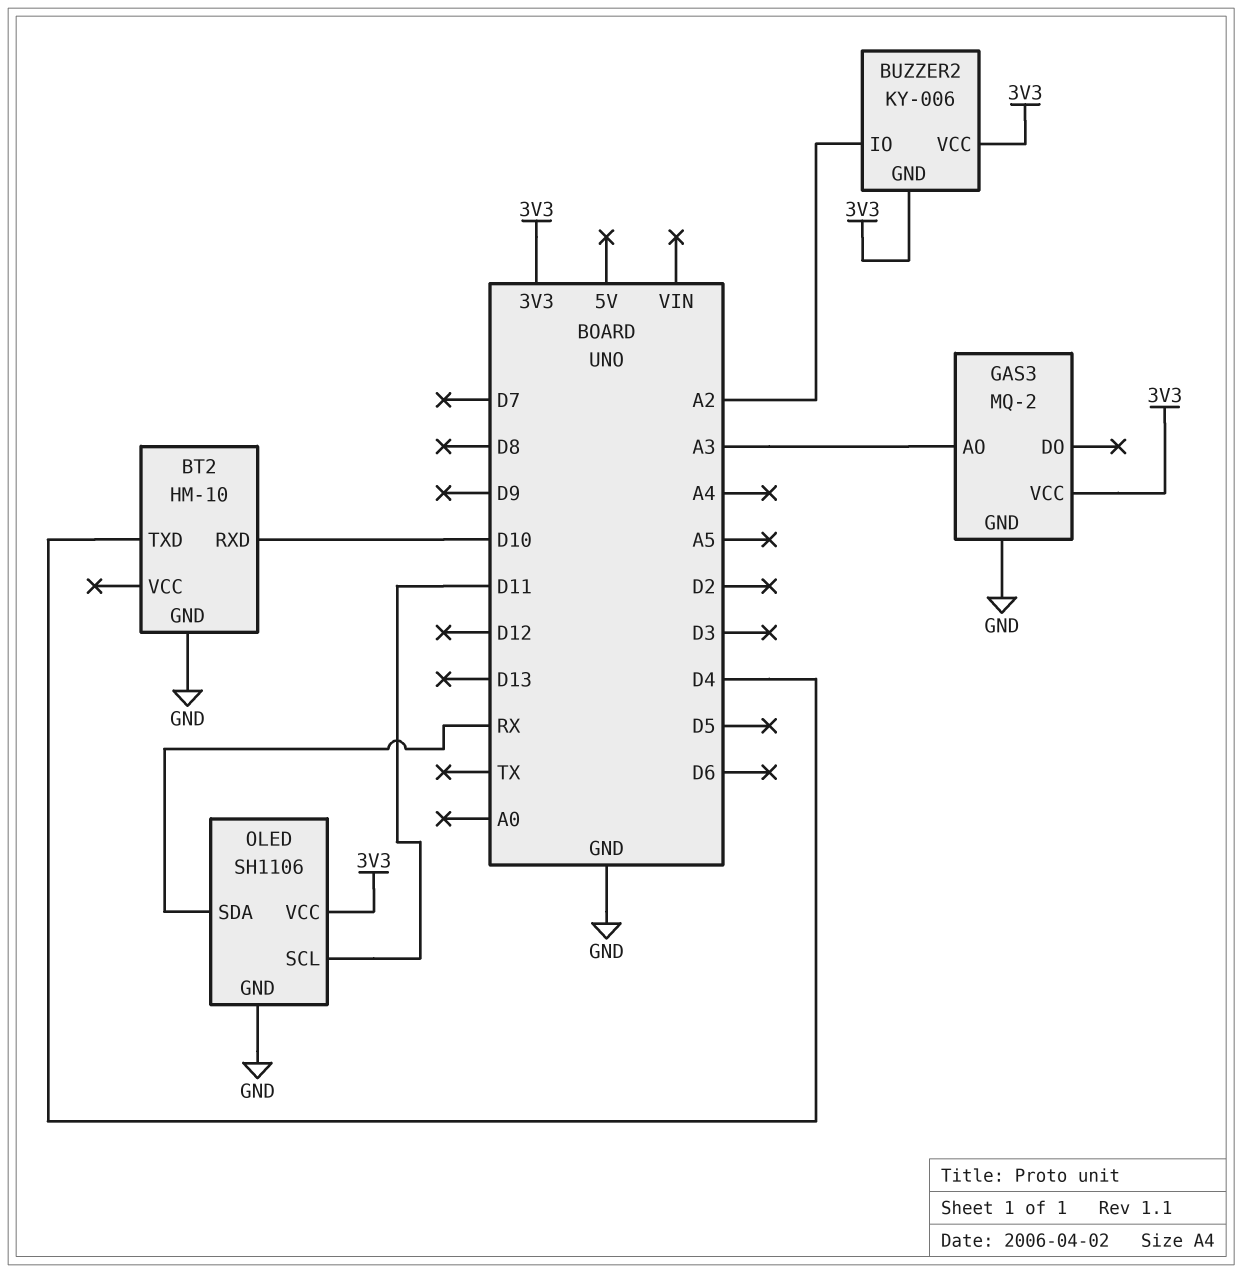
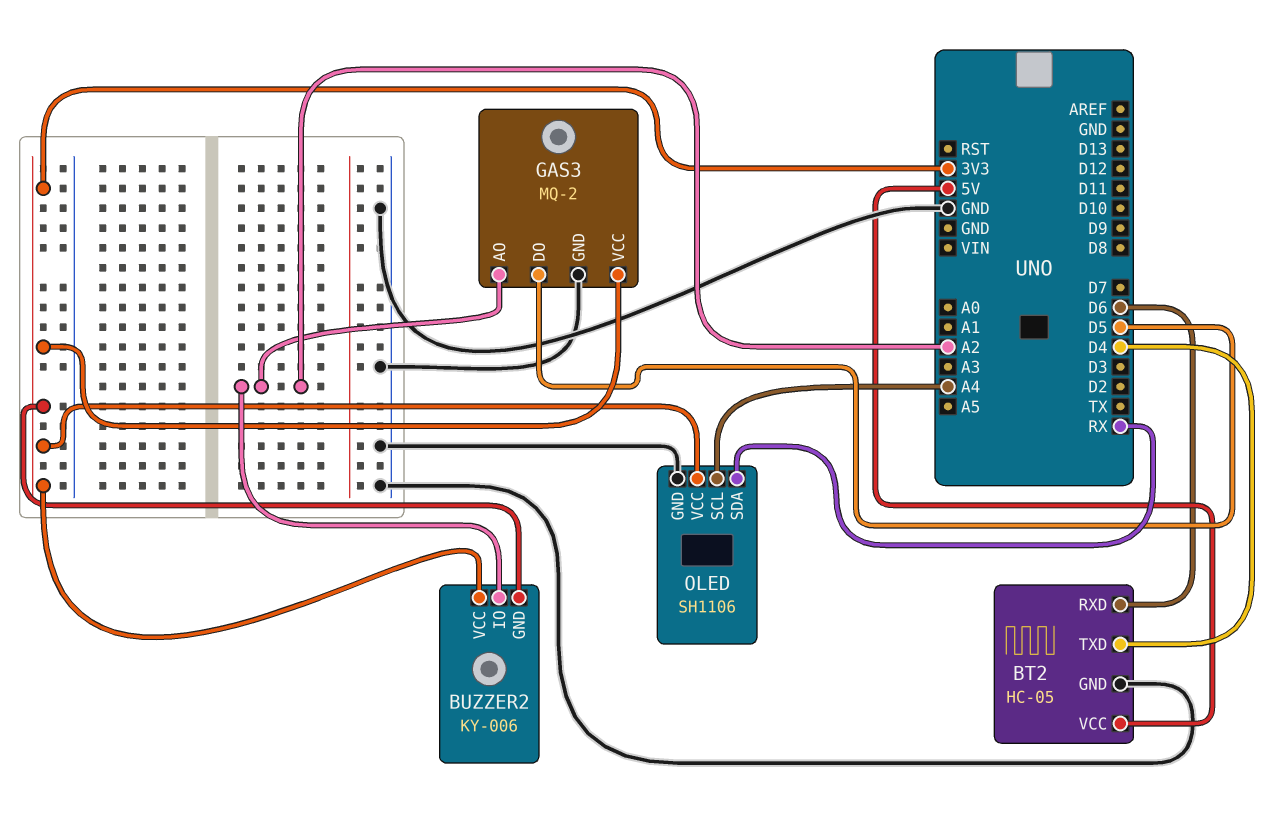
BT2: HM-10 -> HC-05
BT2 pin RXD: D10 -> D6
BT2 pin VCC: none -> 5V
GAS3 pin AO: A3 -> A2
GAS3 pin DO: none -> D5
OLED pin SCL: D11 -> A4

